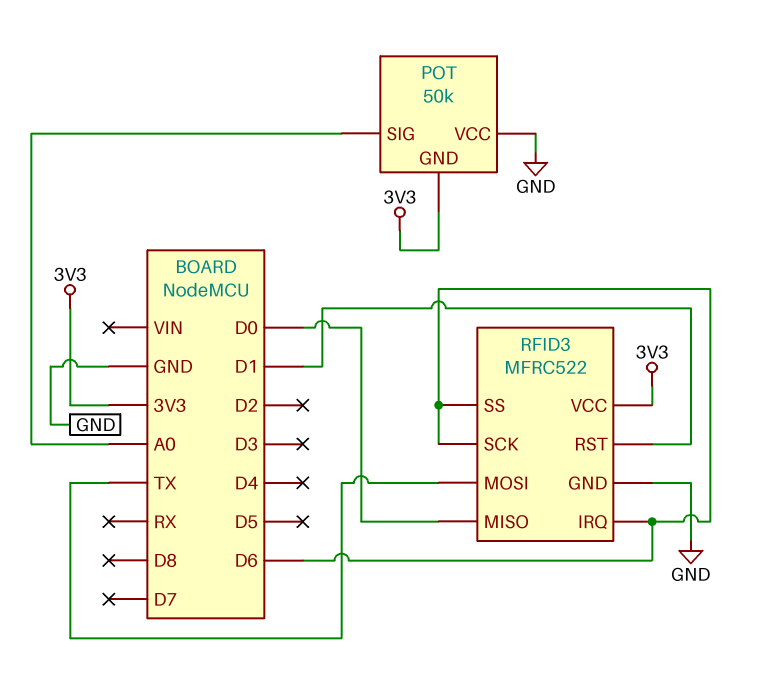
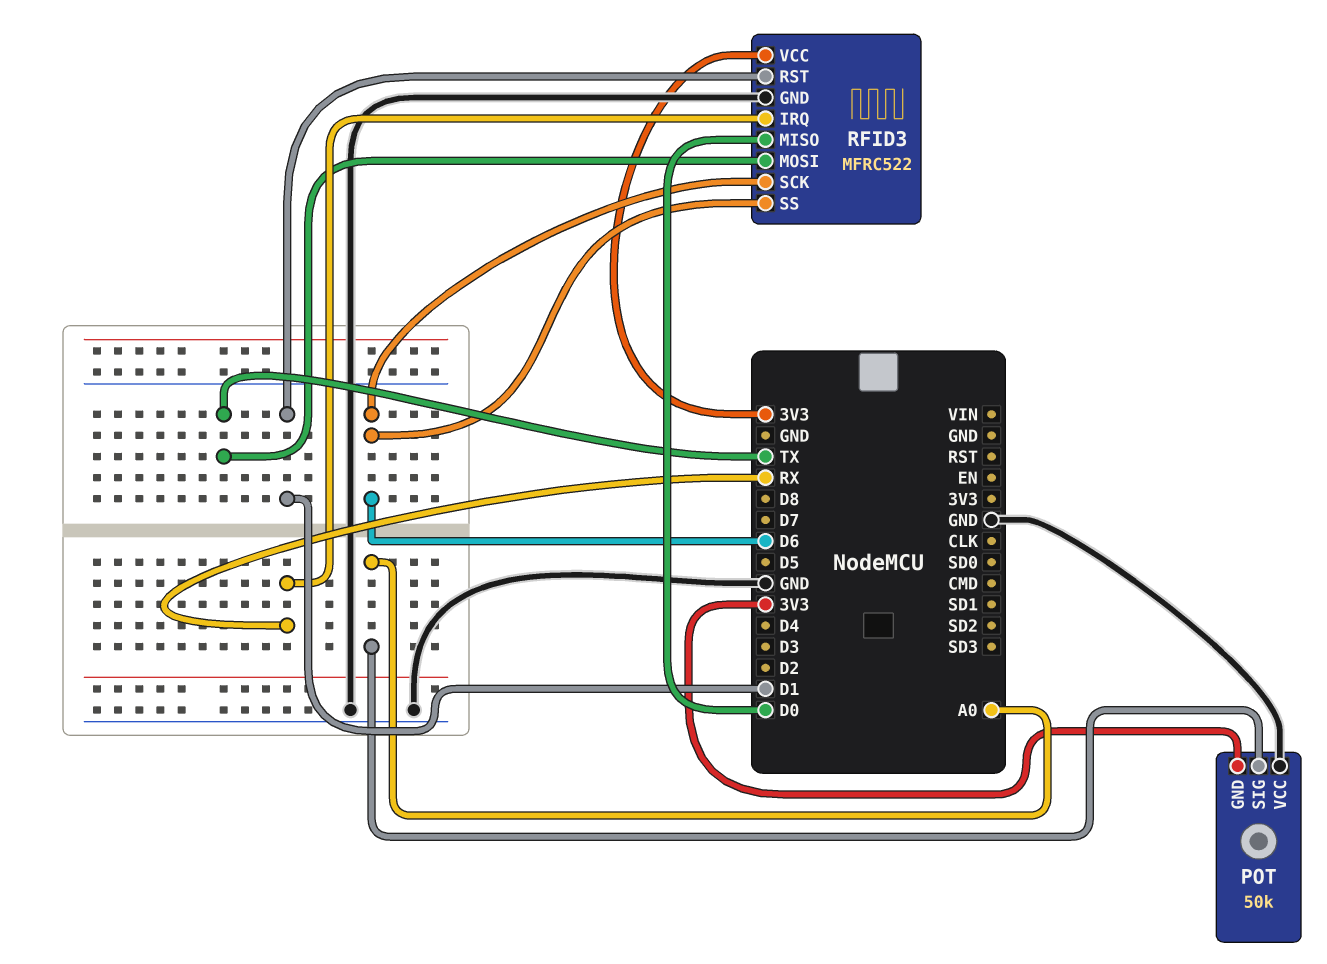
RFID3 pin IRQ: D6 -> RX

